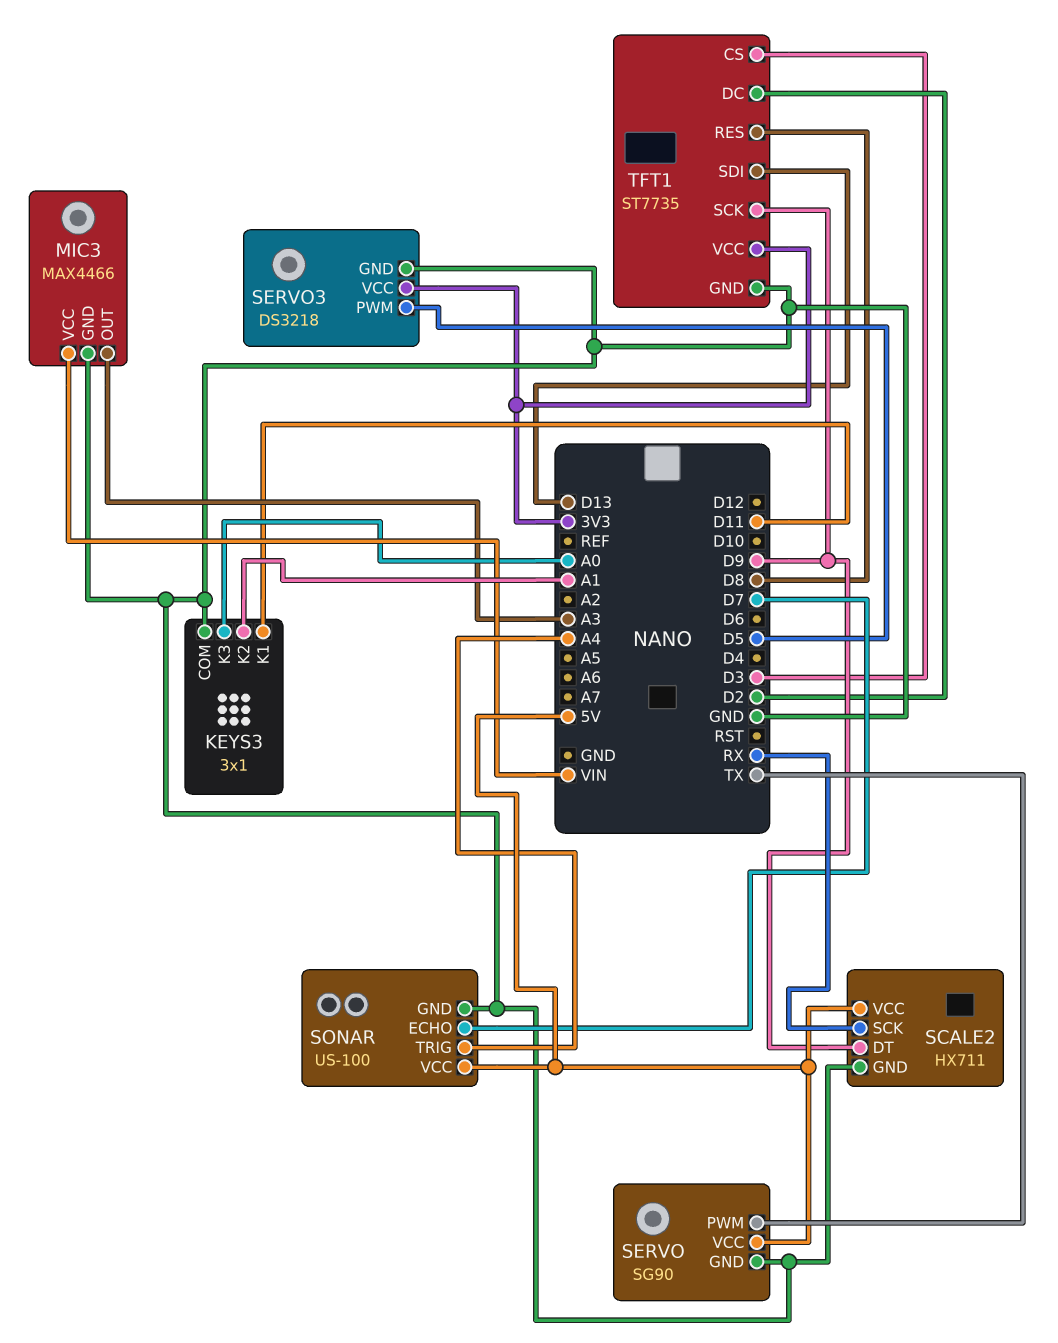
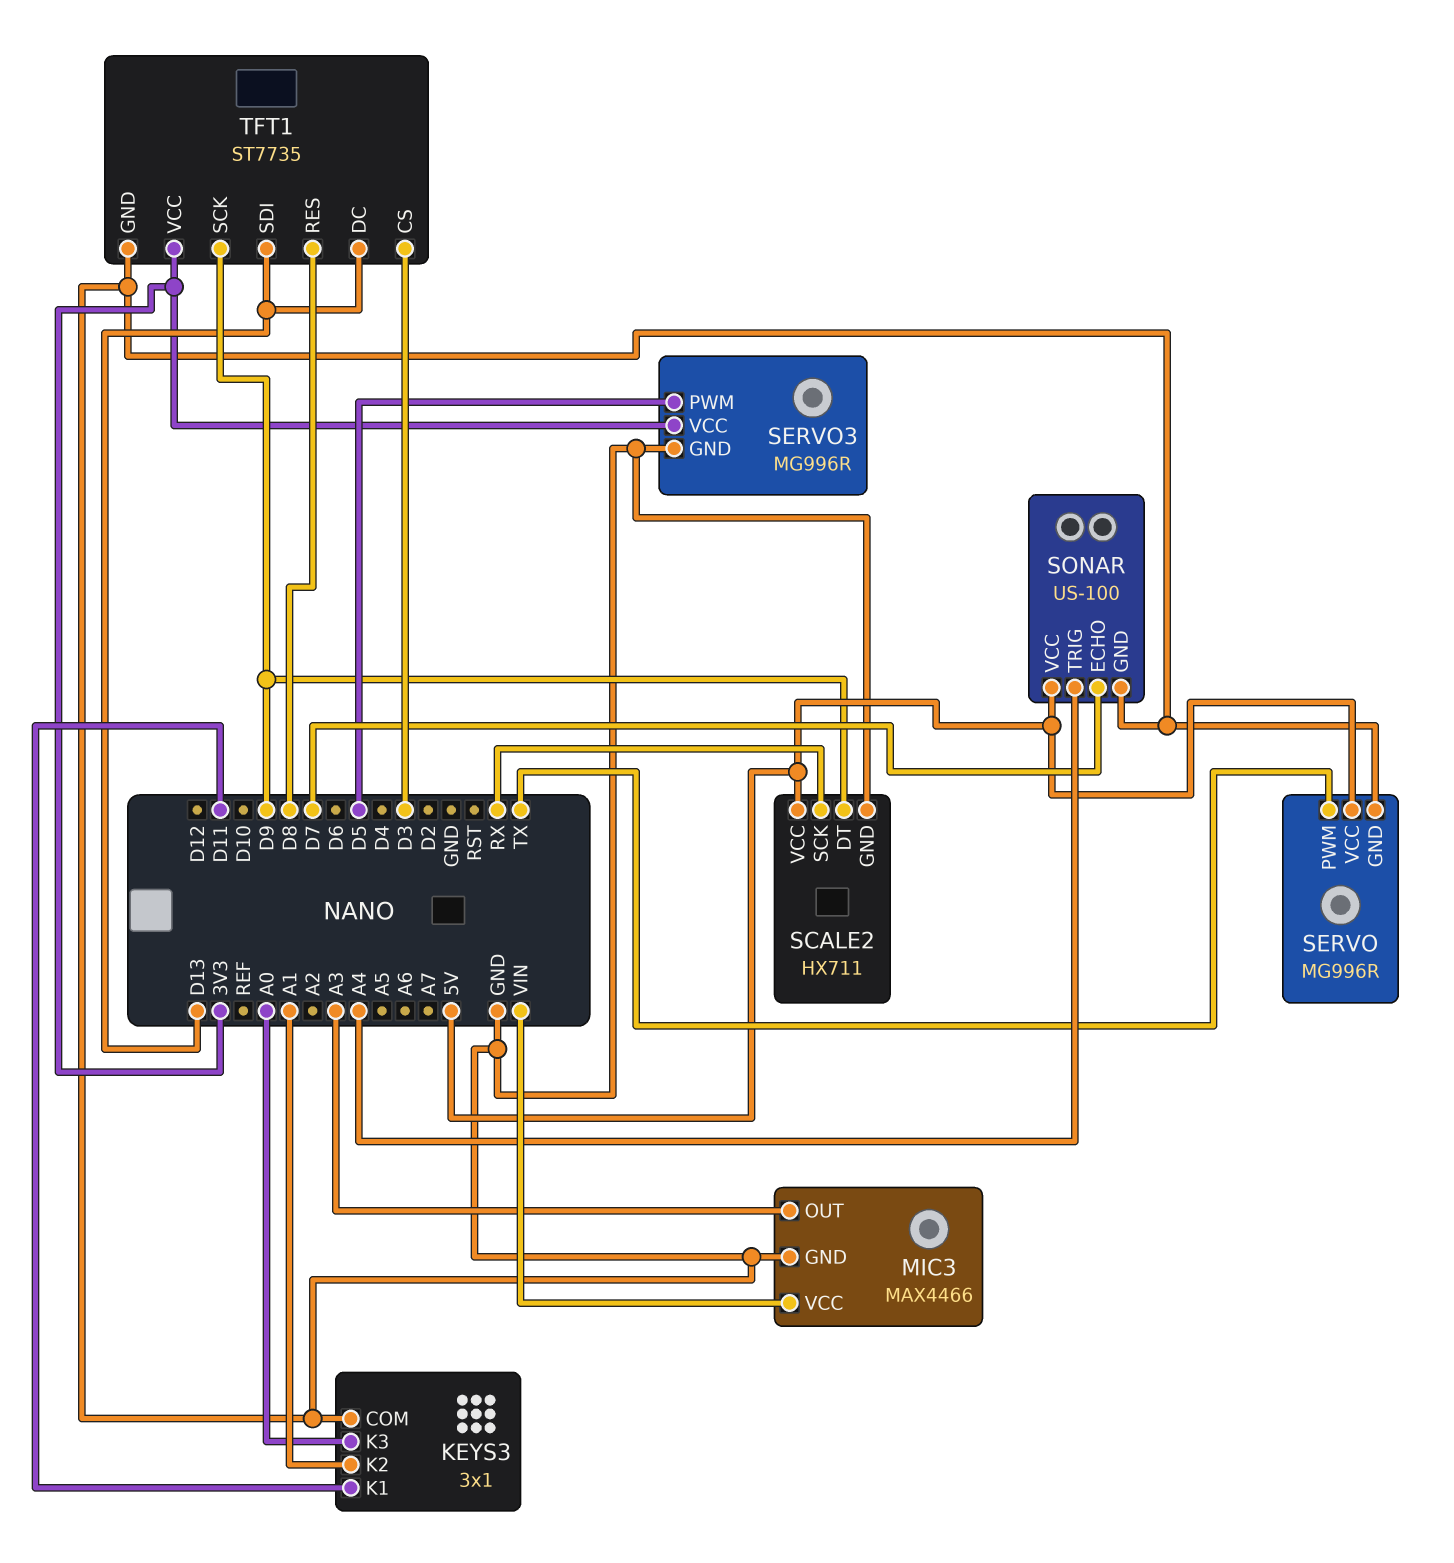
SERVO: SG90 -> MG996R
SERVO3: DS3218 -> MG996R
TFT1 pin DC: D2 -> D13

